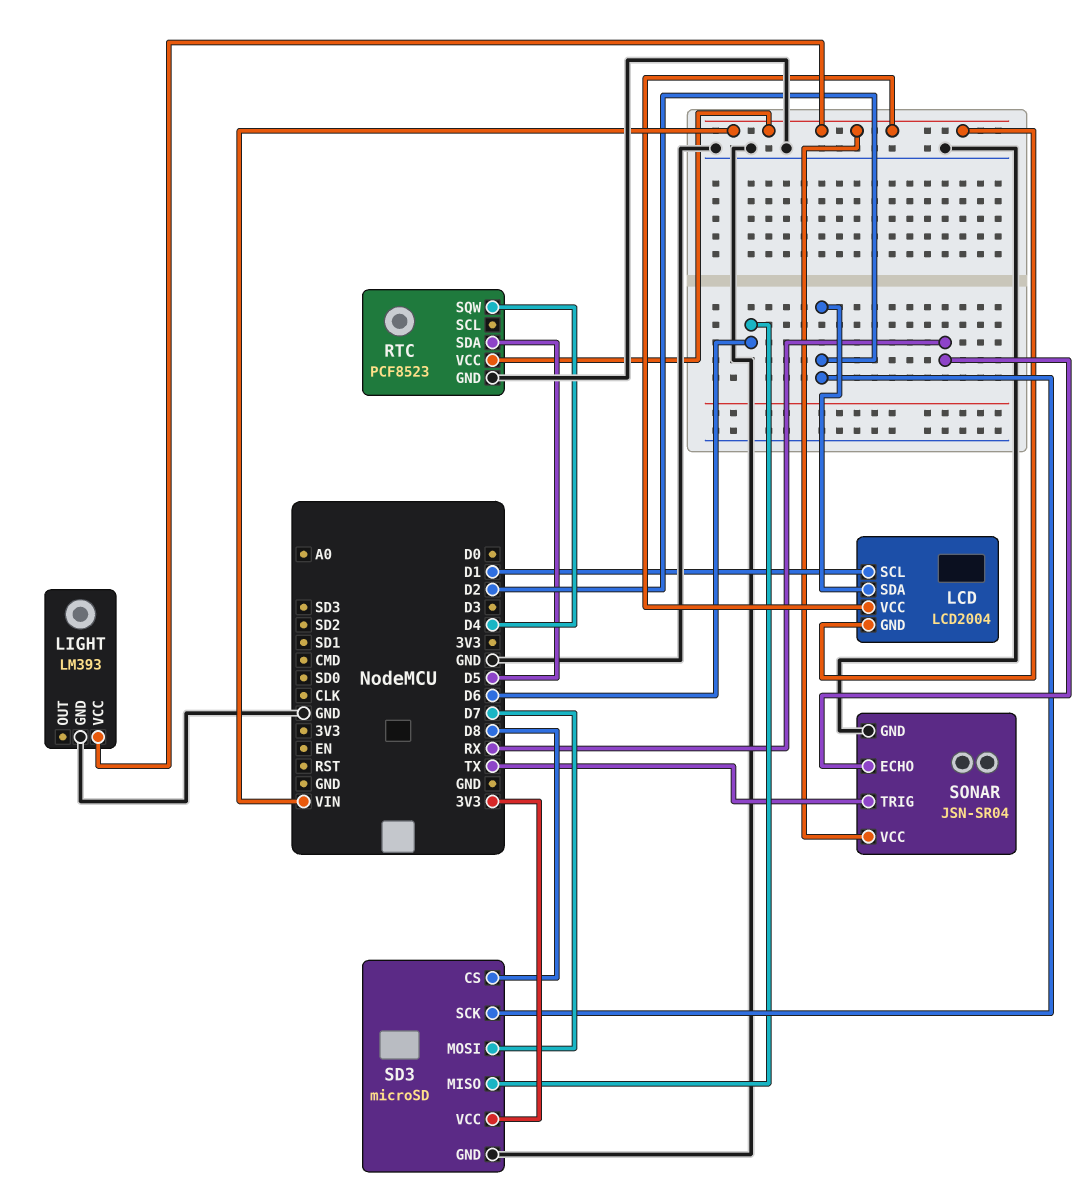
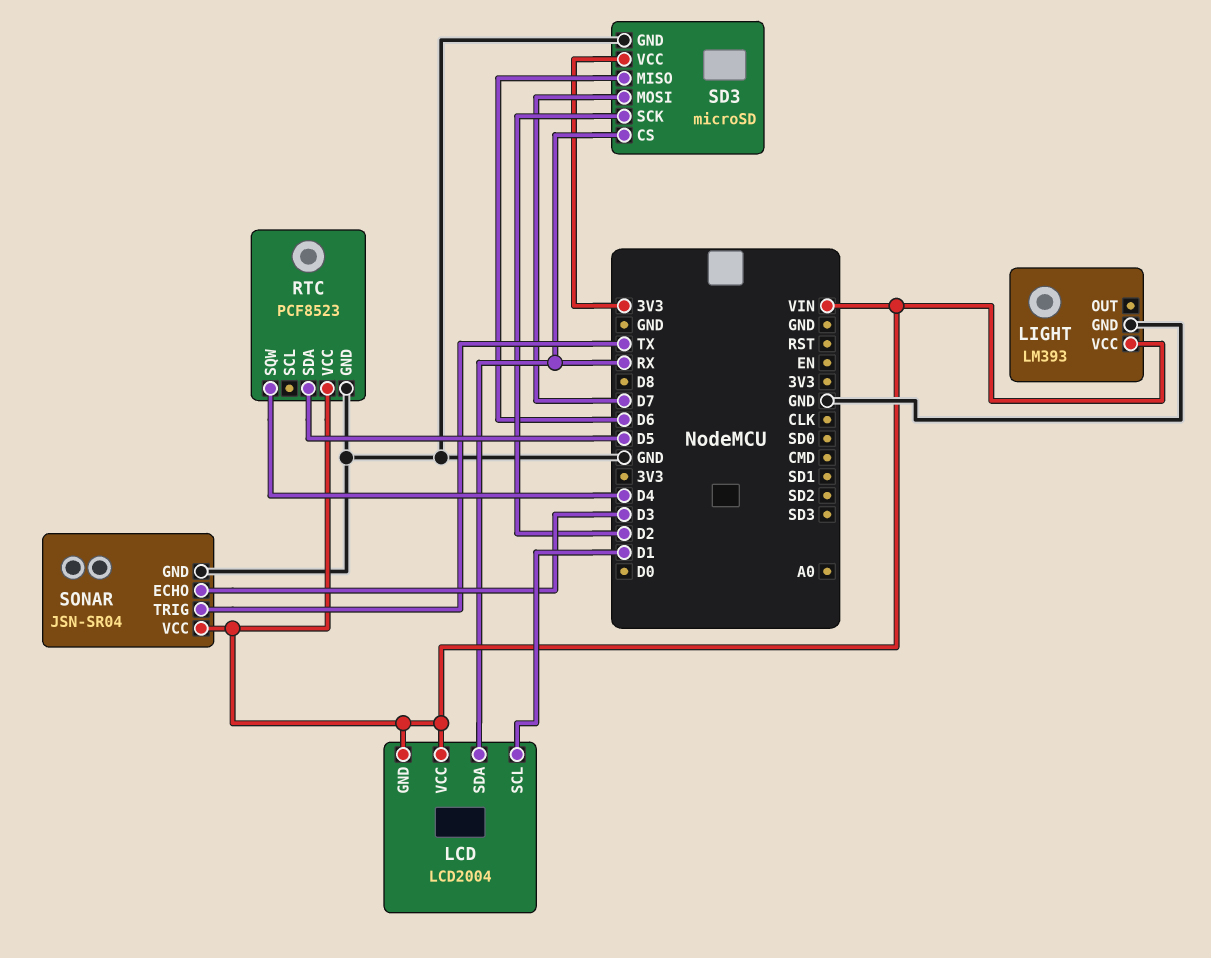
LCD pin SDA: D2 -> RX
SD3 pin CS: D8 -> RX
SONAR pin ECHO: RX -> D3

